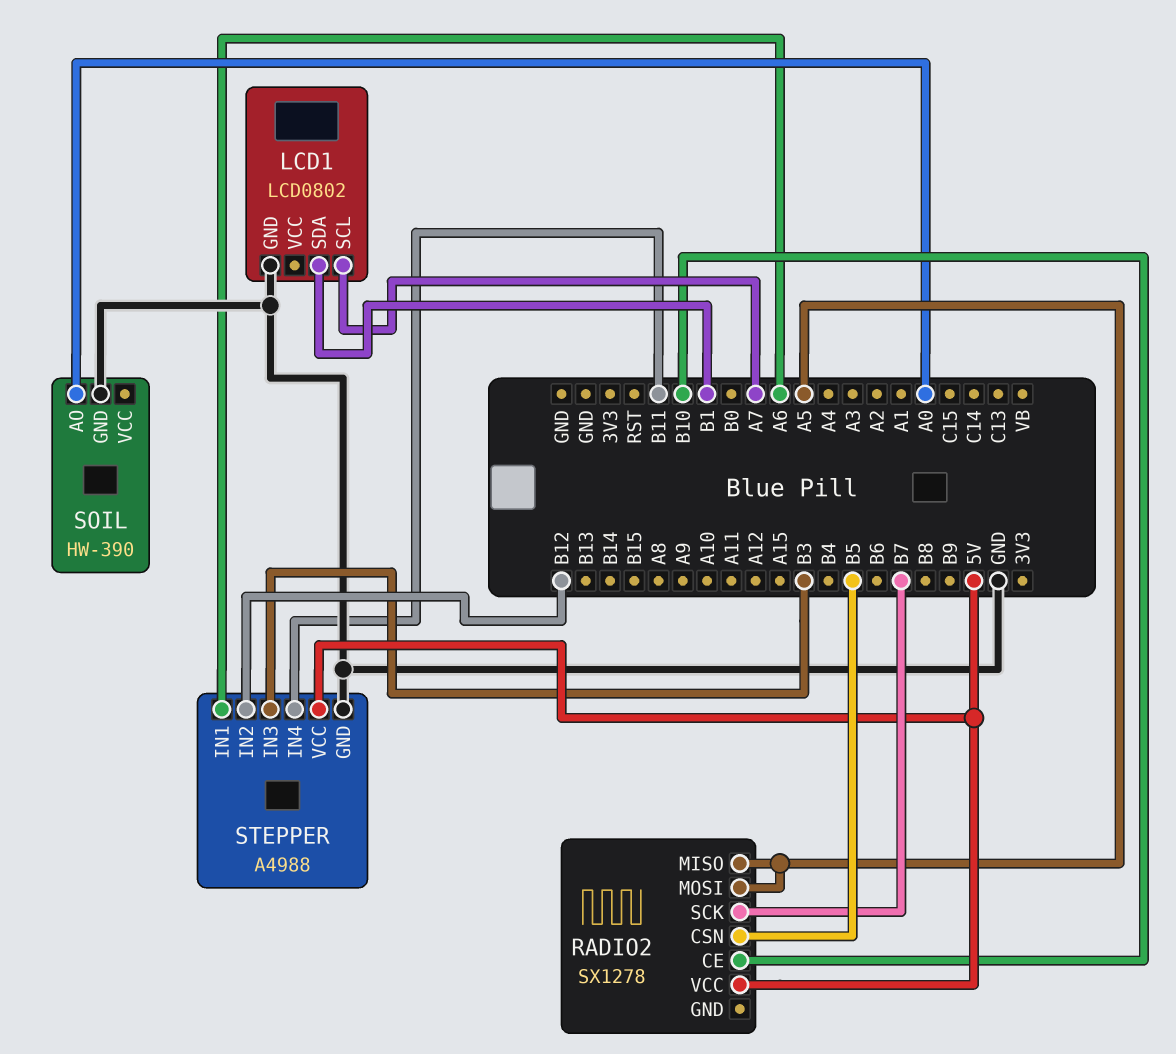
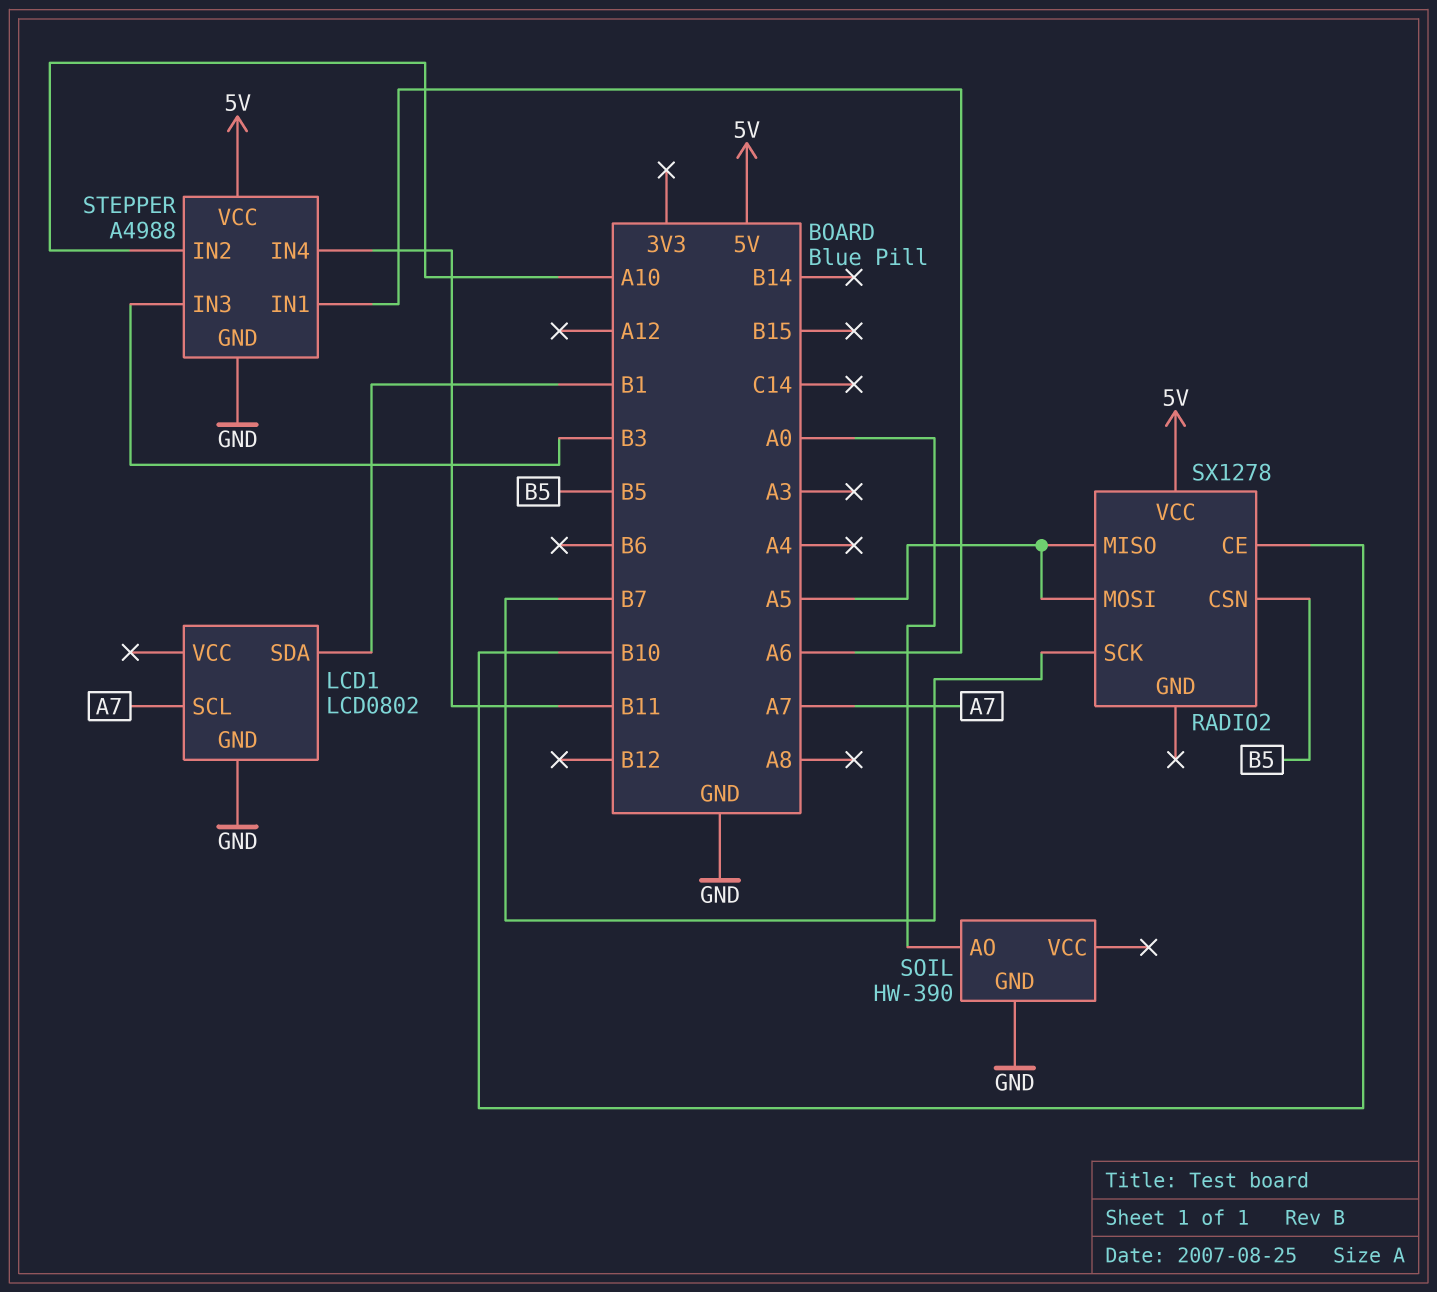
STEPPER pin IN2: B12 -> A10

